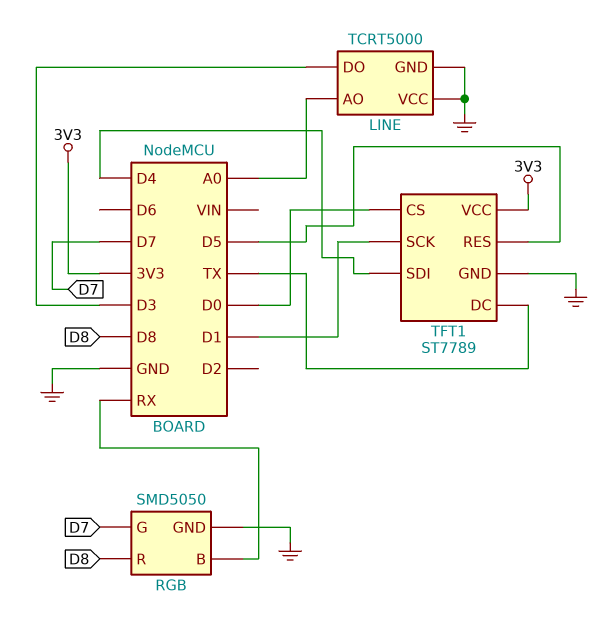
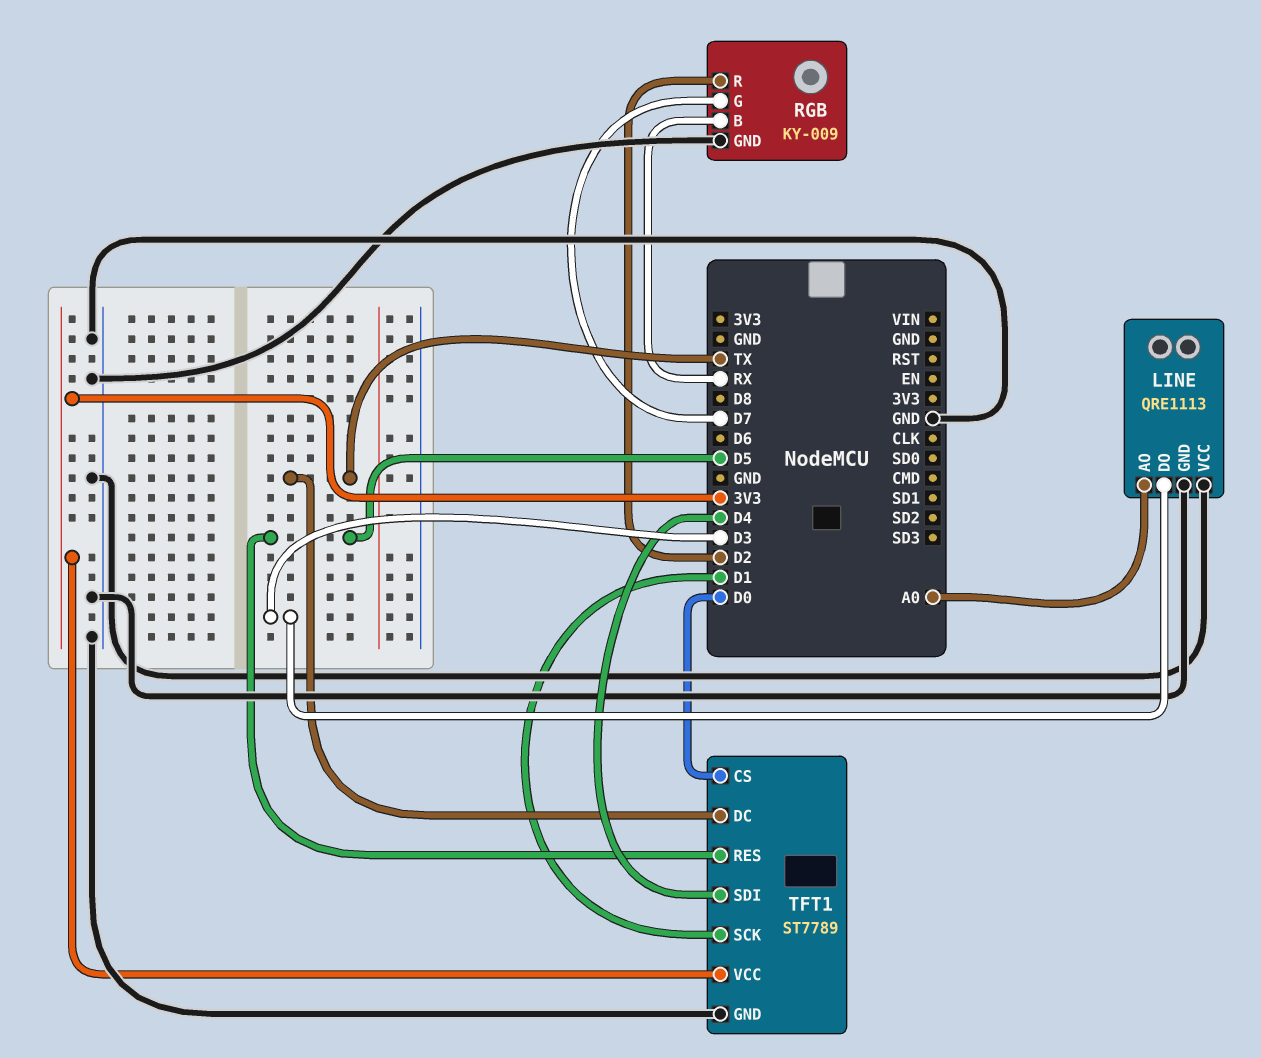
LINE: TCRT5000 -> QRE1113
RGB: SMD5050 -> KY-009
RGB pin R: D8 -> D2

